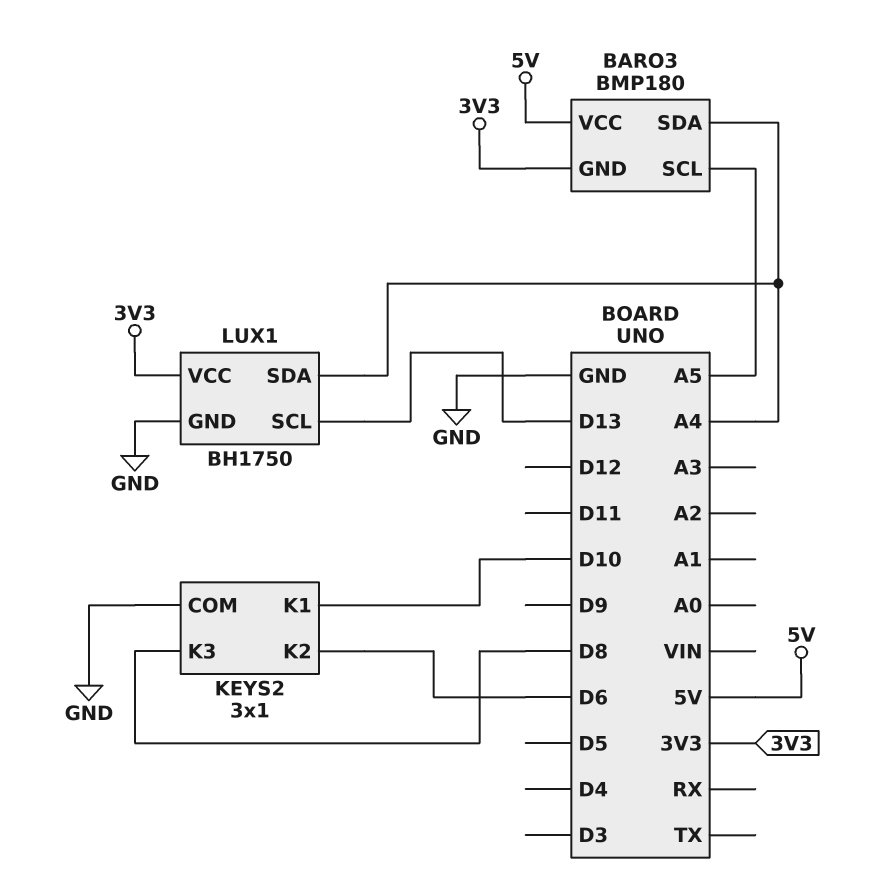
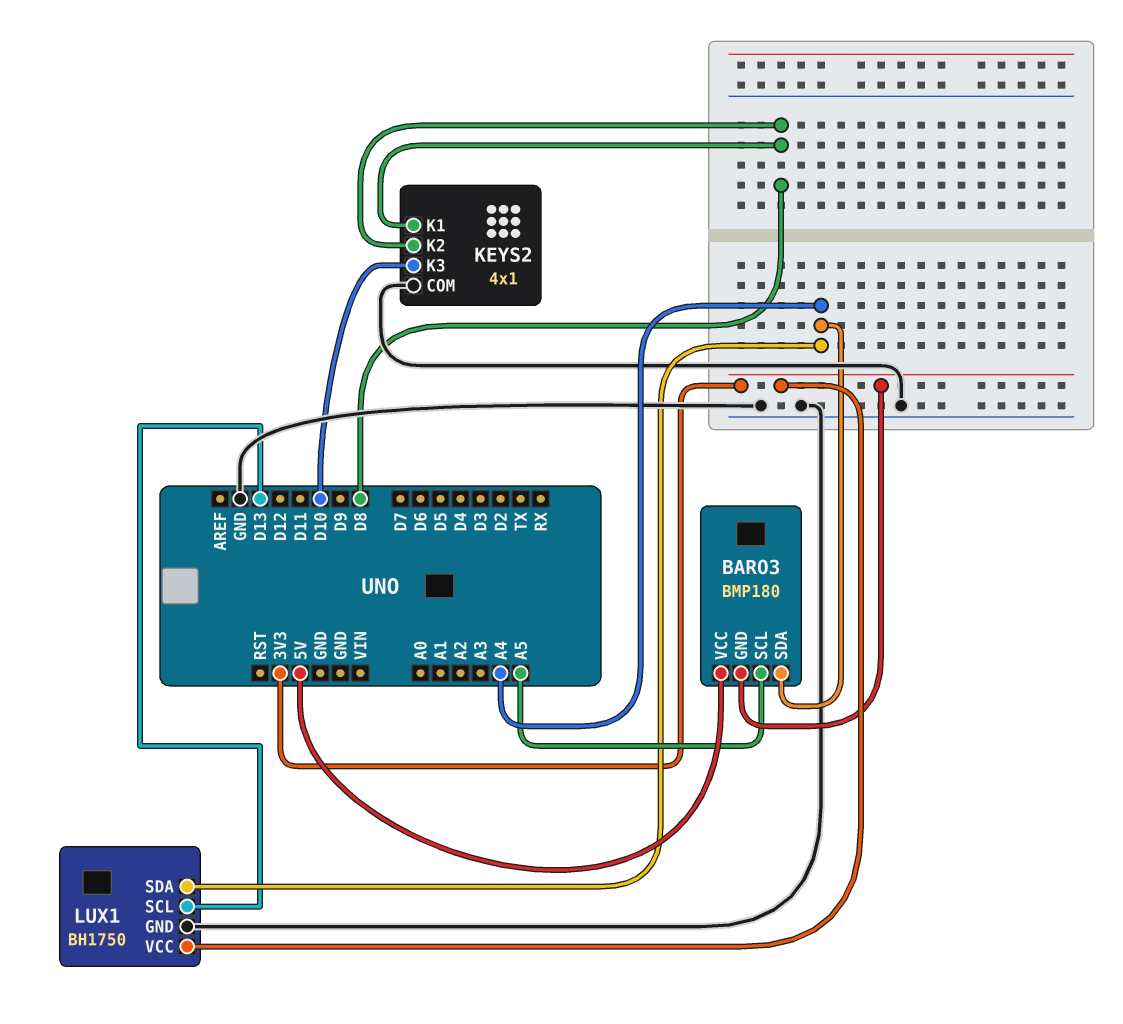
KEYS2: 3x1 -> 4x1
KEYS2 pin K1: D10 -> D8
KEYS2 pin K2: D6 -> D8
KEYS2 pin K3: D8 -> D10

